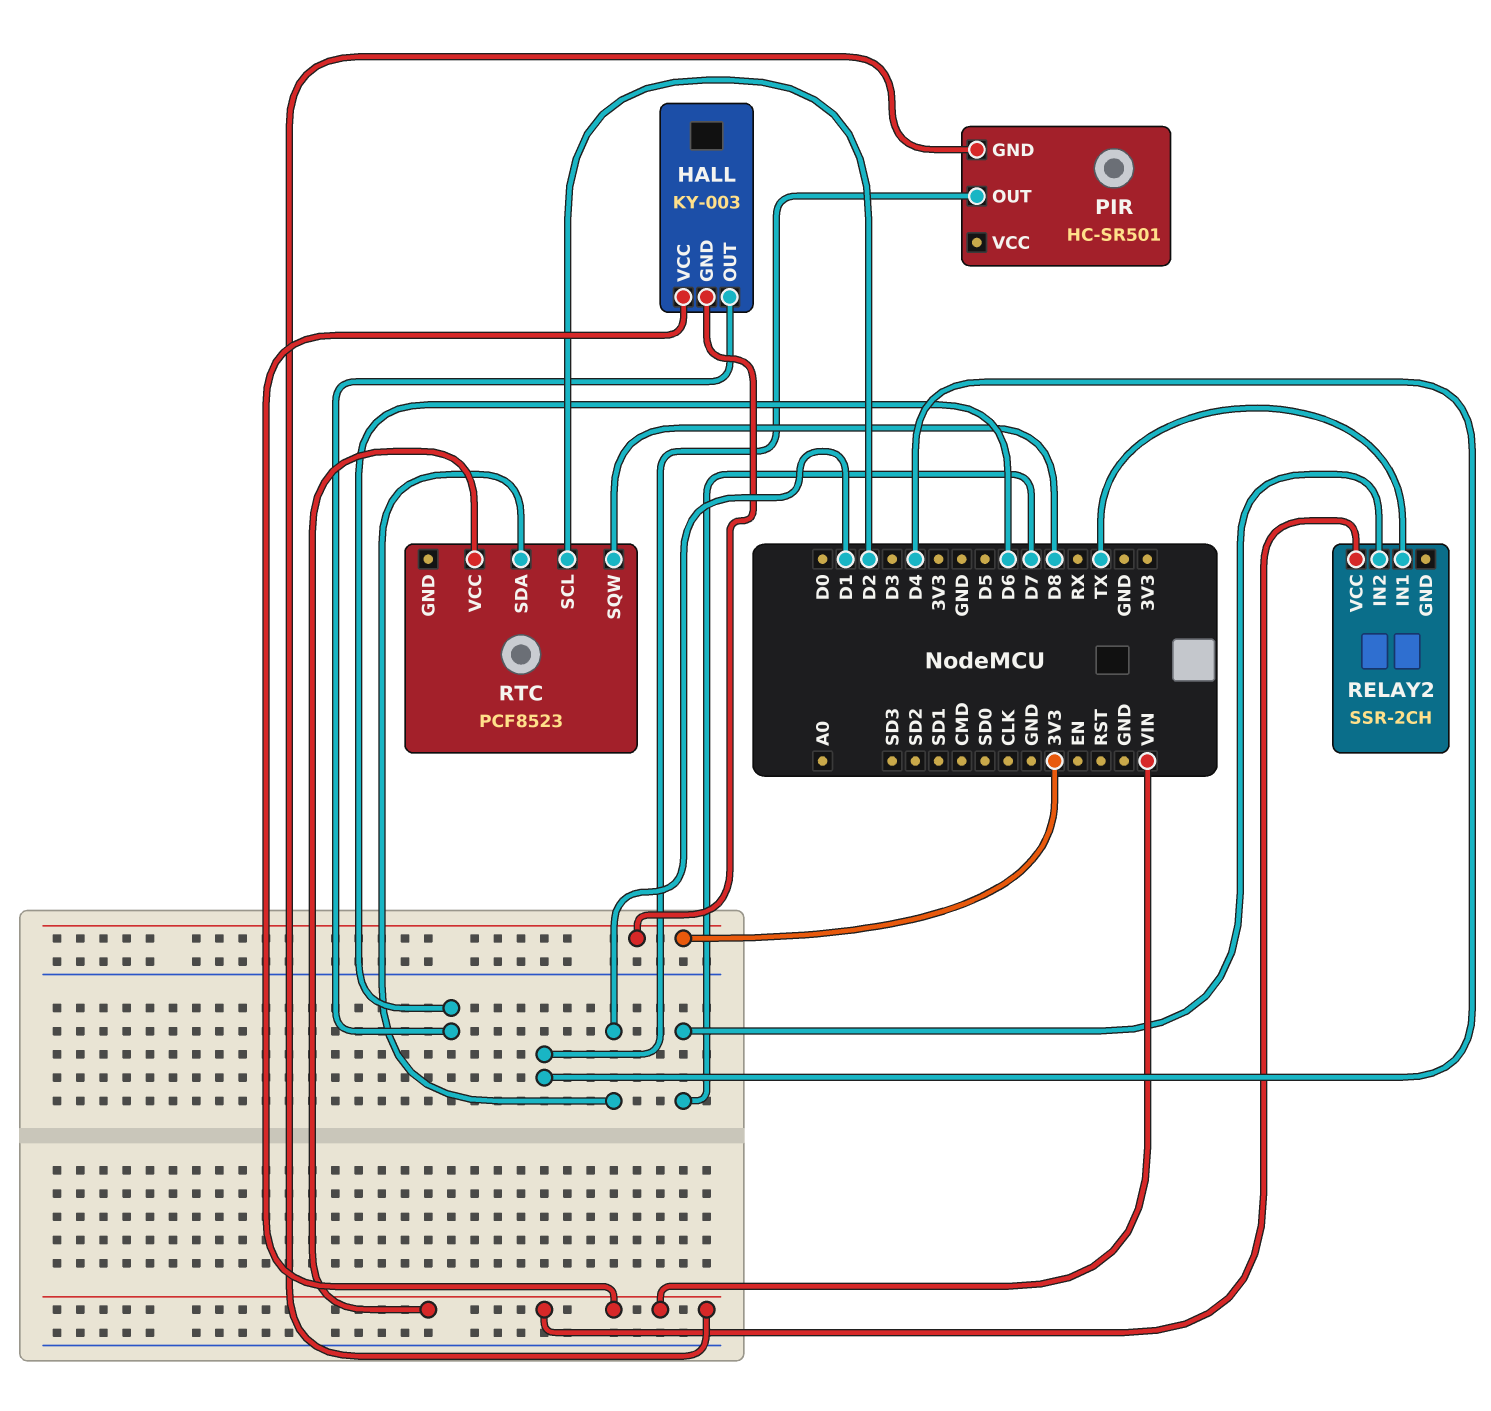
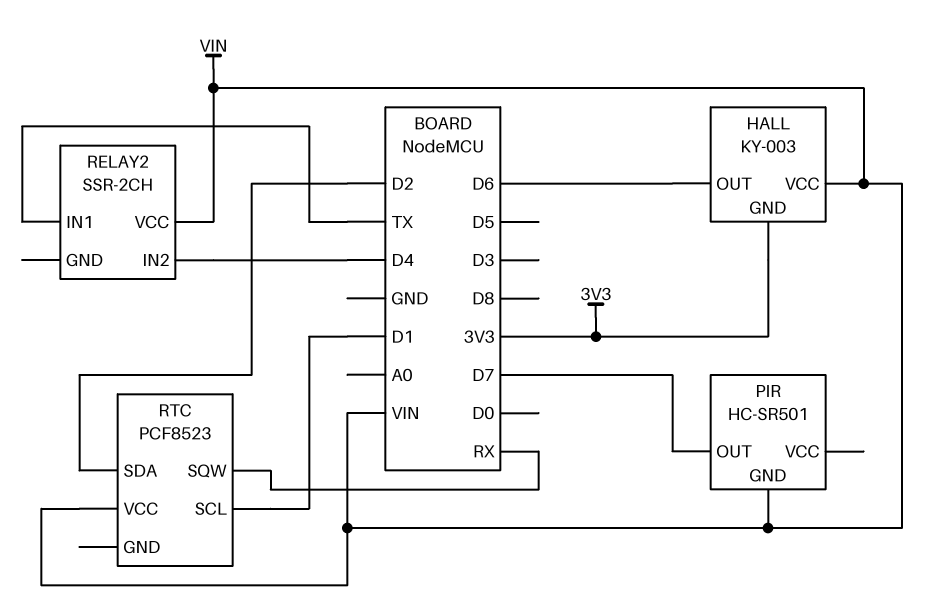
PIR pin OUT: D4 -> D7
RELAY2 pin IN2: D7 -> D4
RTC pin SCL: D2 -> D1
RTC pin SDA: D1 -> D2
RTC pin SQW: D8 -> RX

